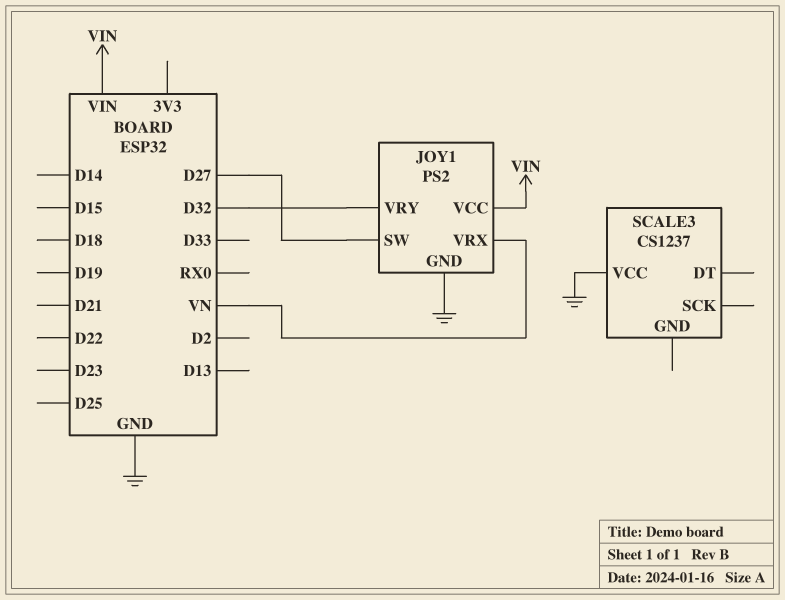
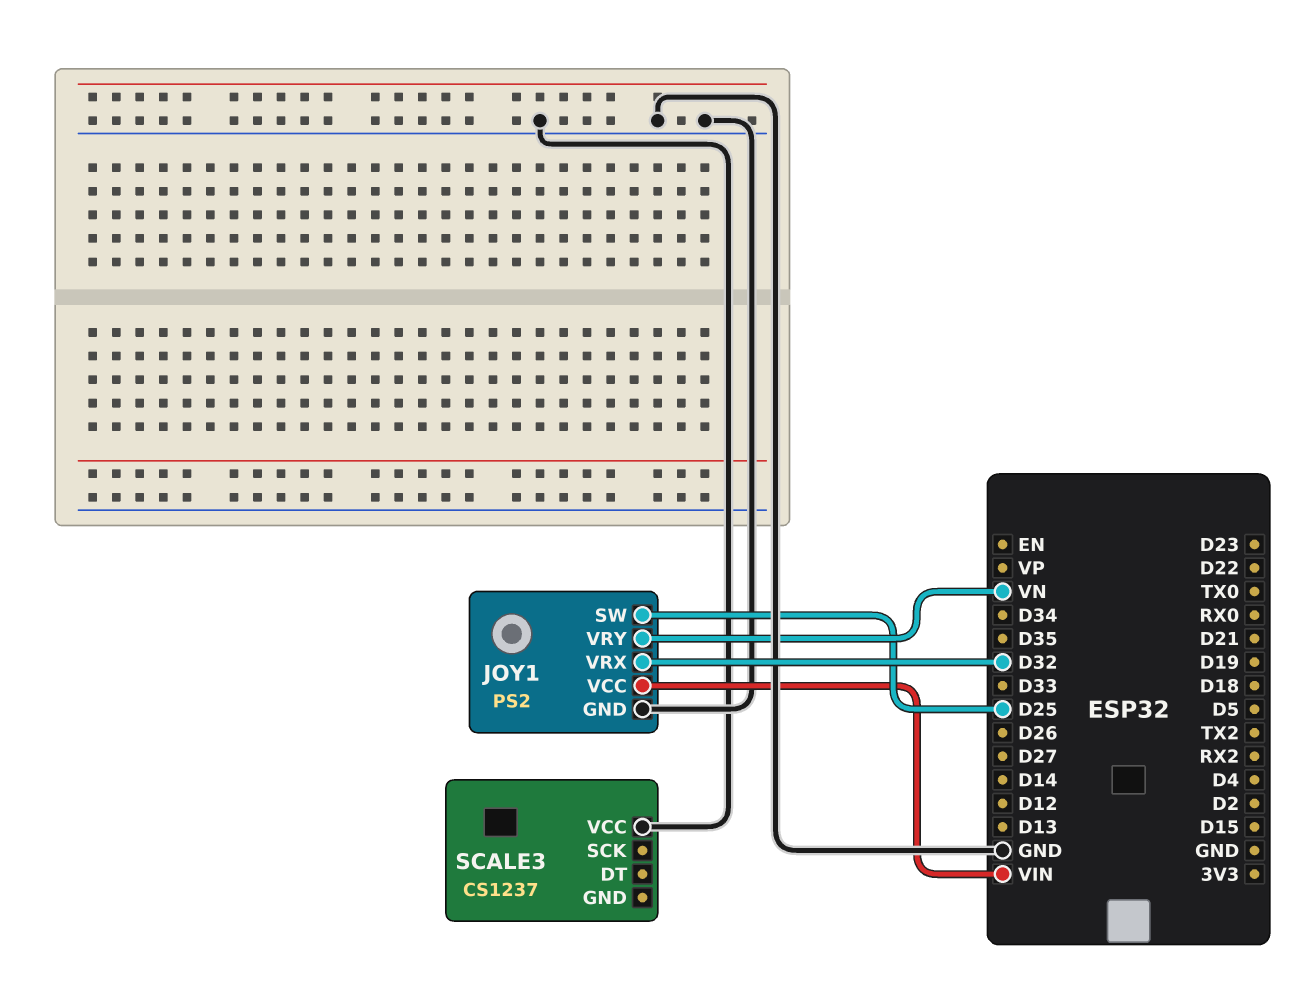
JOY1 pin SW: D27 -> D25
JOY1 pin VRX: VN -> D32
JOY1 pin VRY: D32 -> VN

